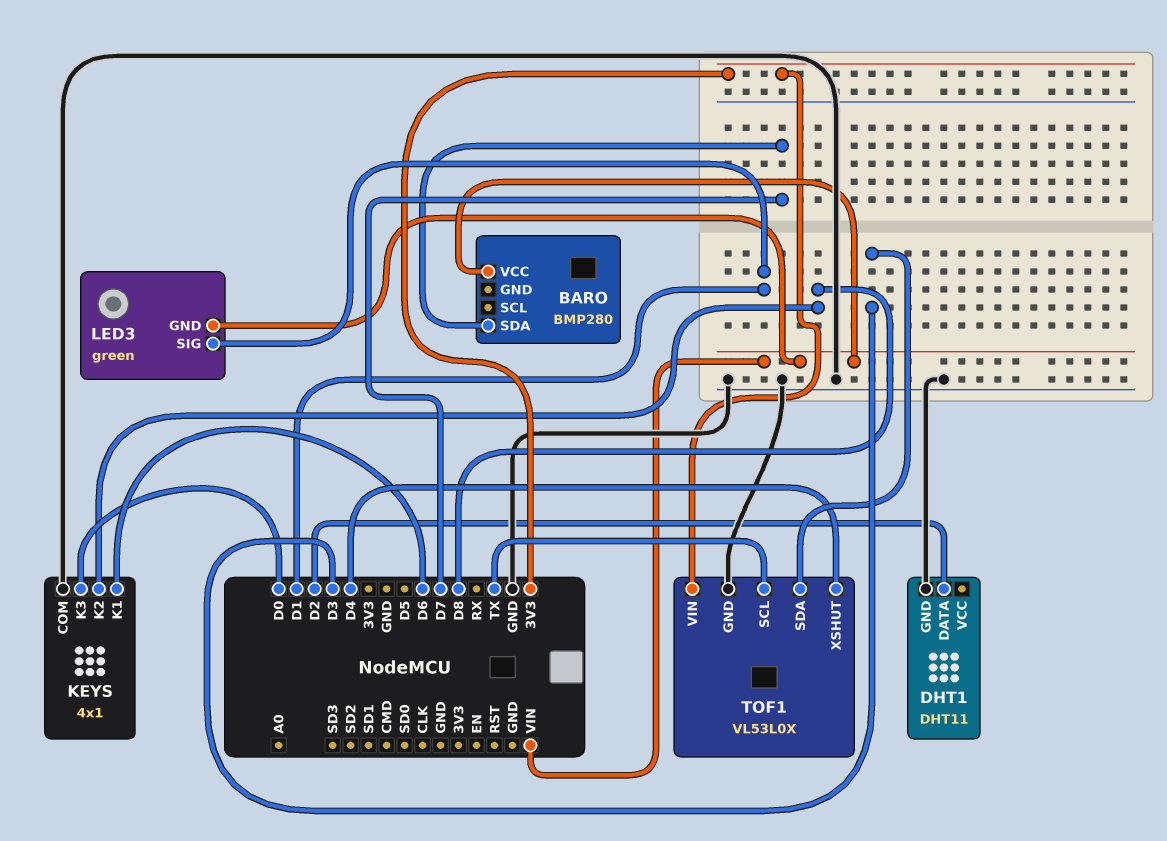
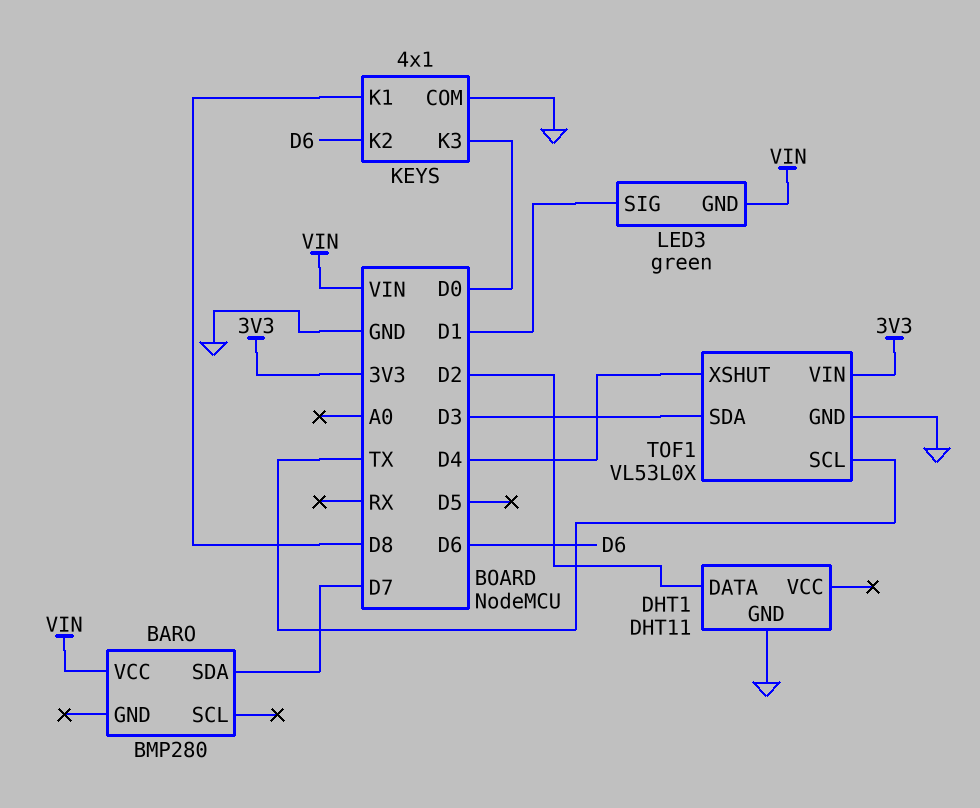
KEYS pin K1: D6 -> D8
KEYS pin K2: D8 -> D6

